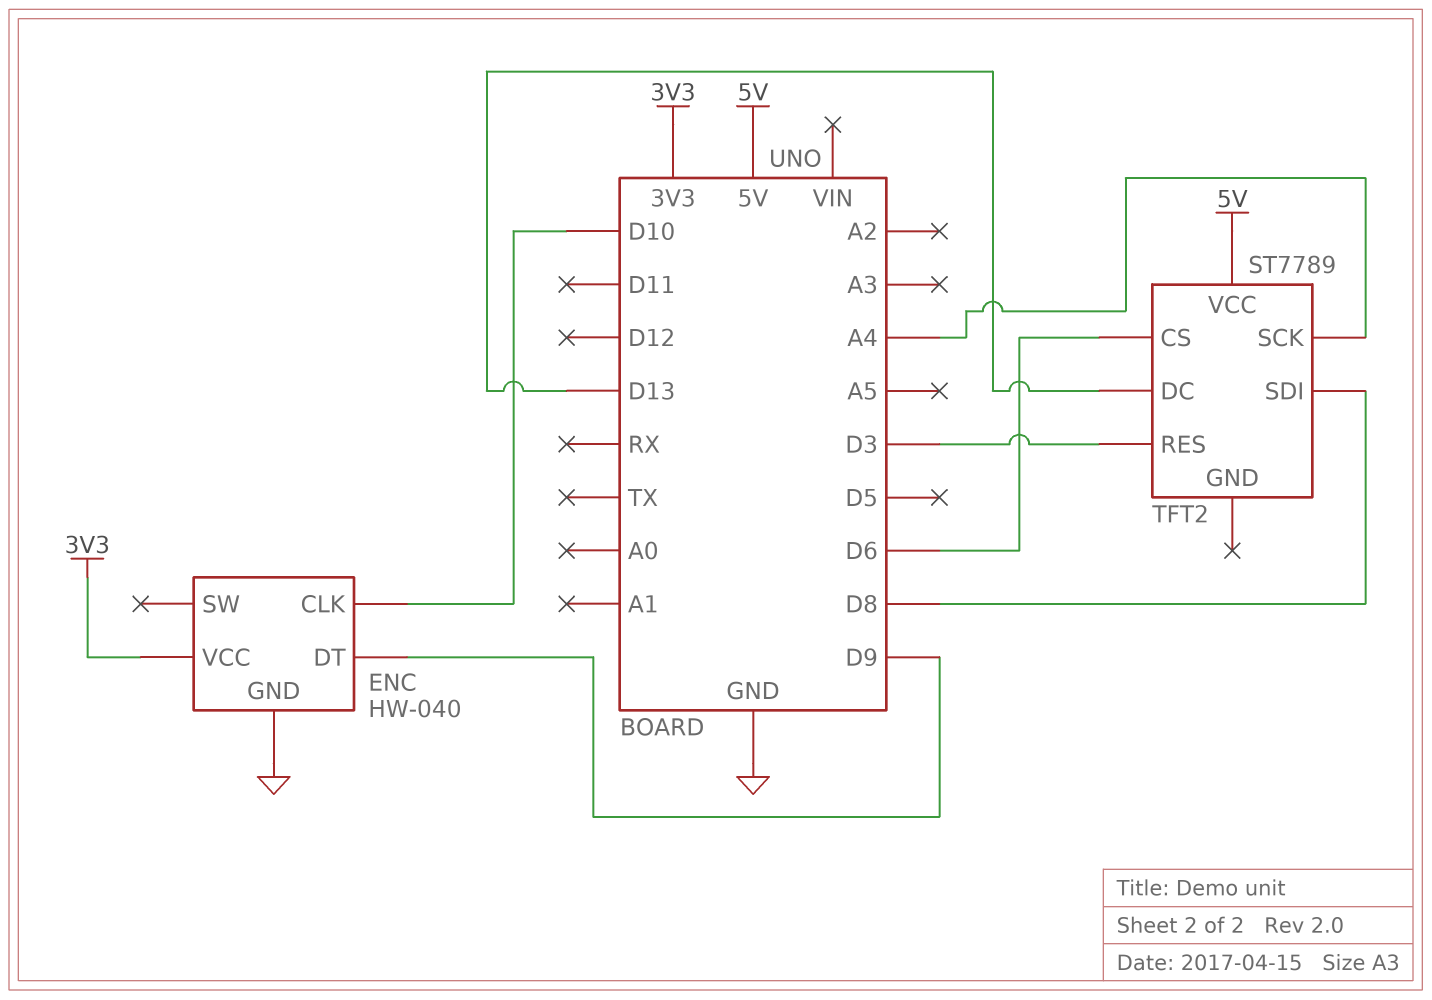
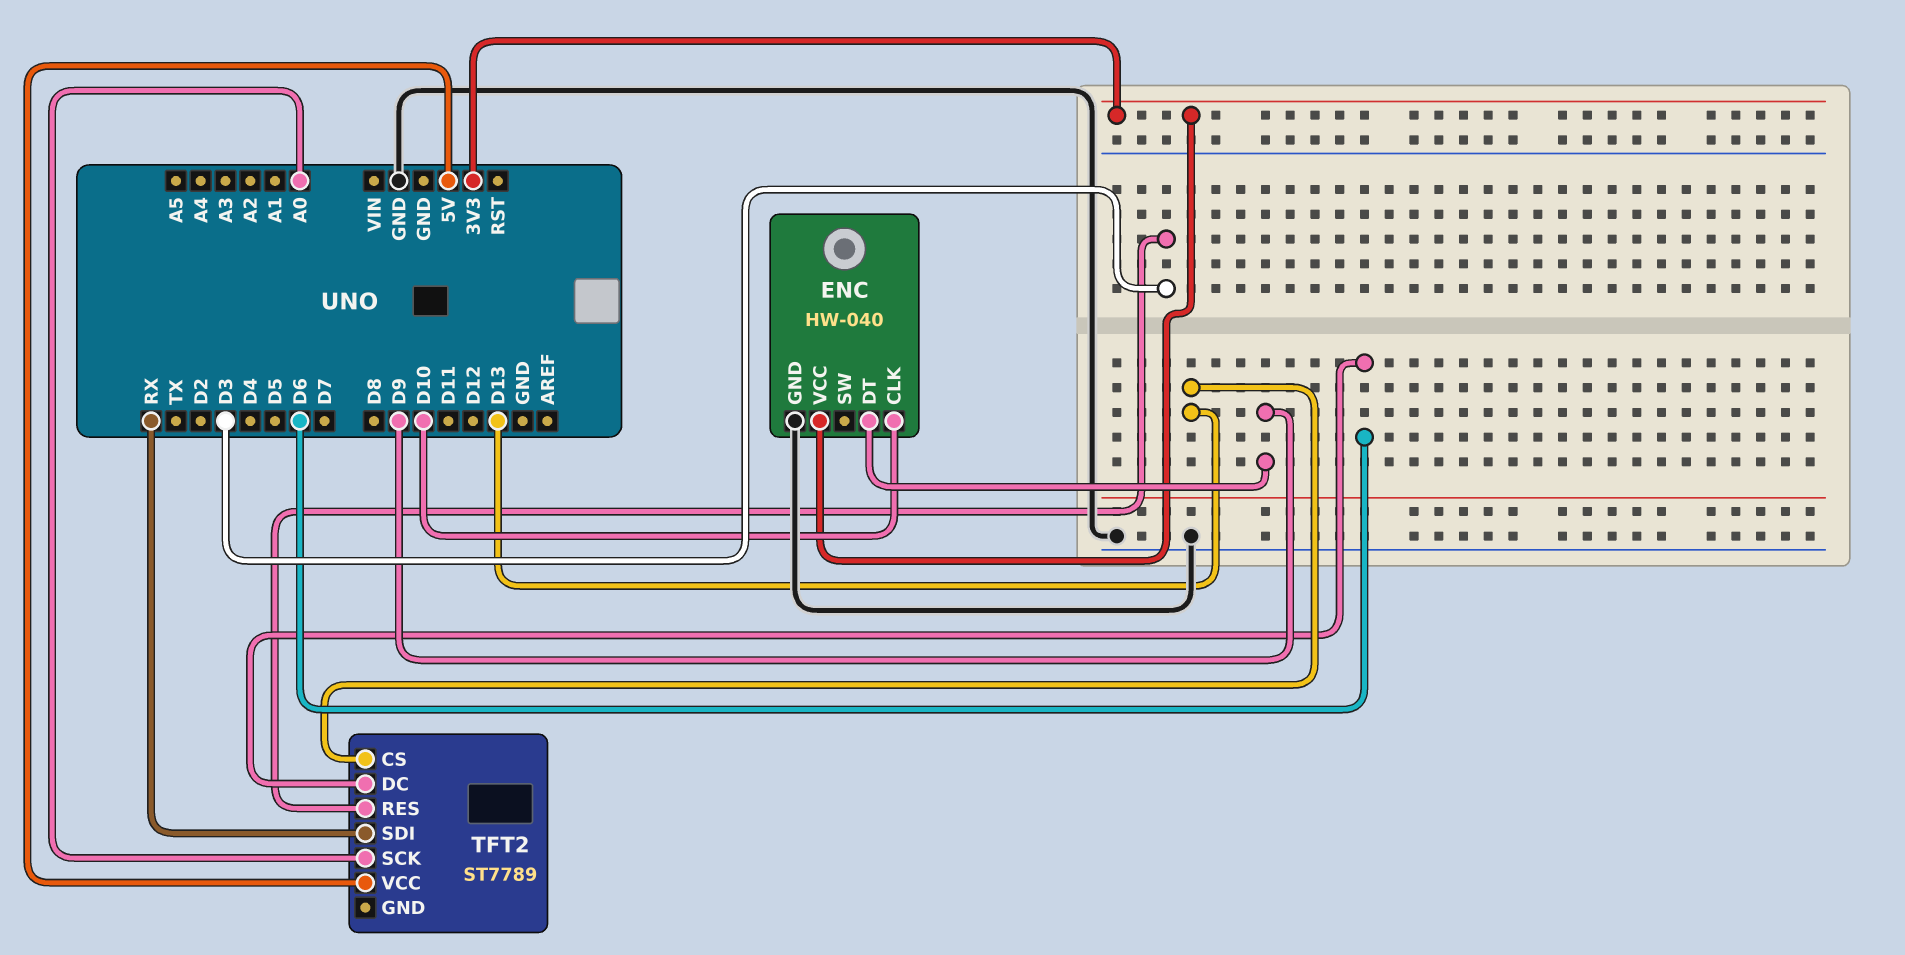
TFT2 pin CS: D6 -> D13
TFT2 pin DC: D13 -> D6
TFT2 pin SCK: A4 -> A0
TFT2 pin SDI: D8 -> RX

